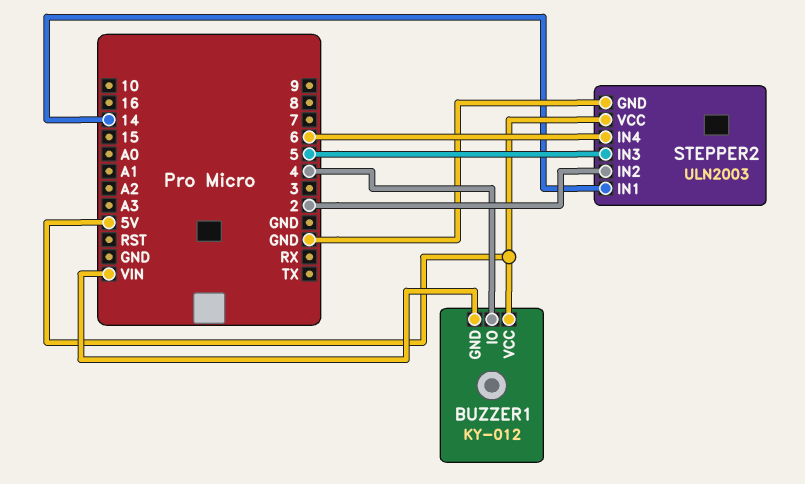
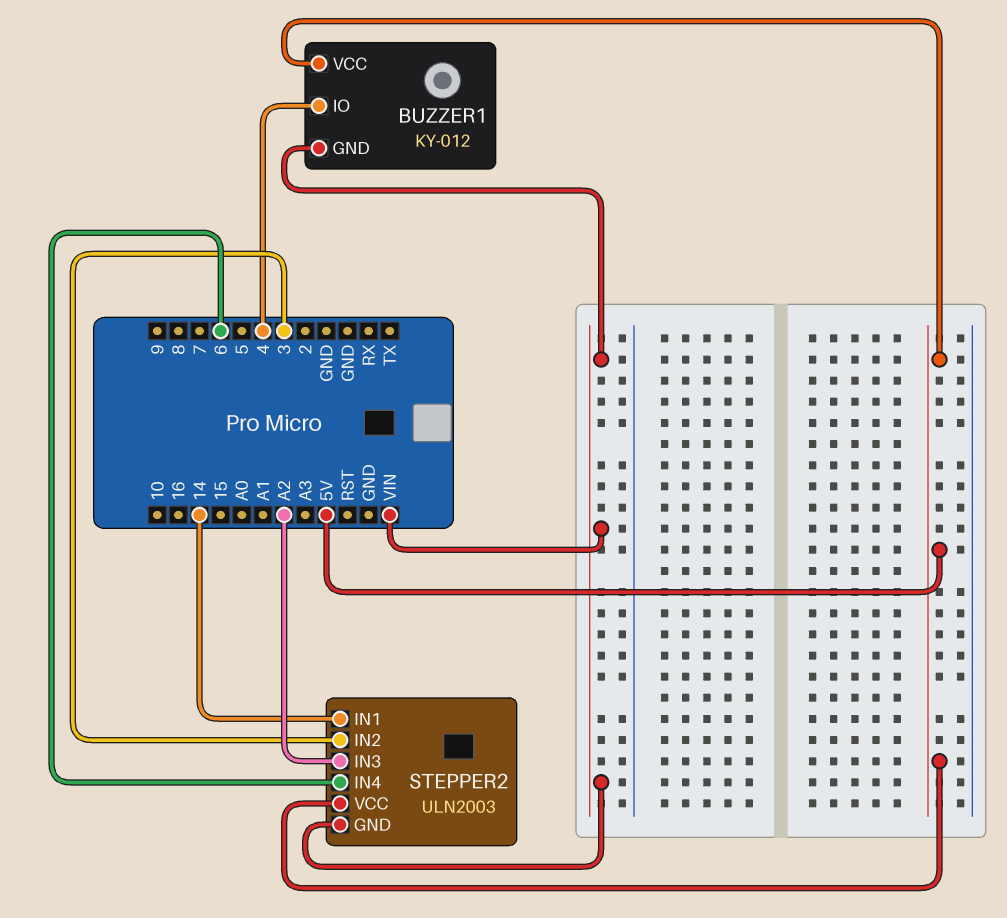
STEPPER2 pin GND: GND -> VIN
STEPPER2 pin IN2: 2 -> 3
STEPPER2 pin IN3: 5 -> A2

